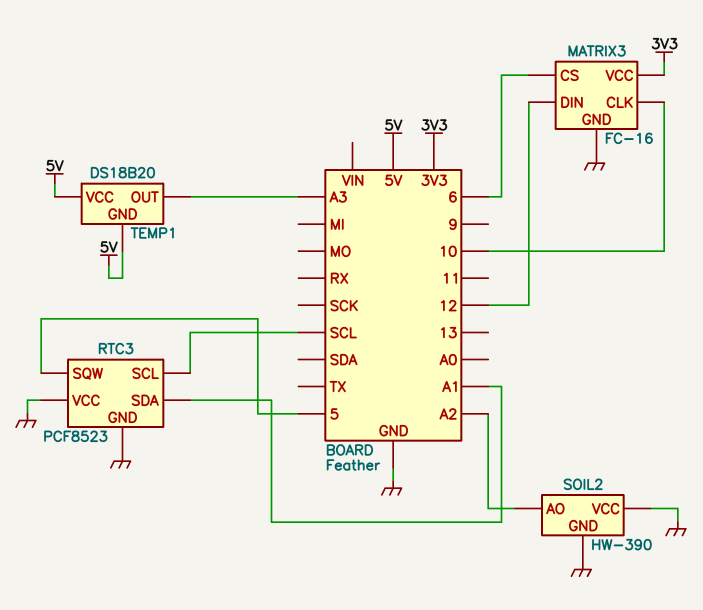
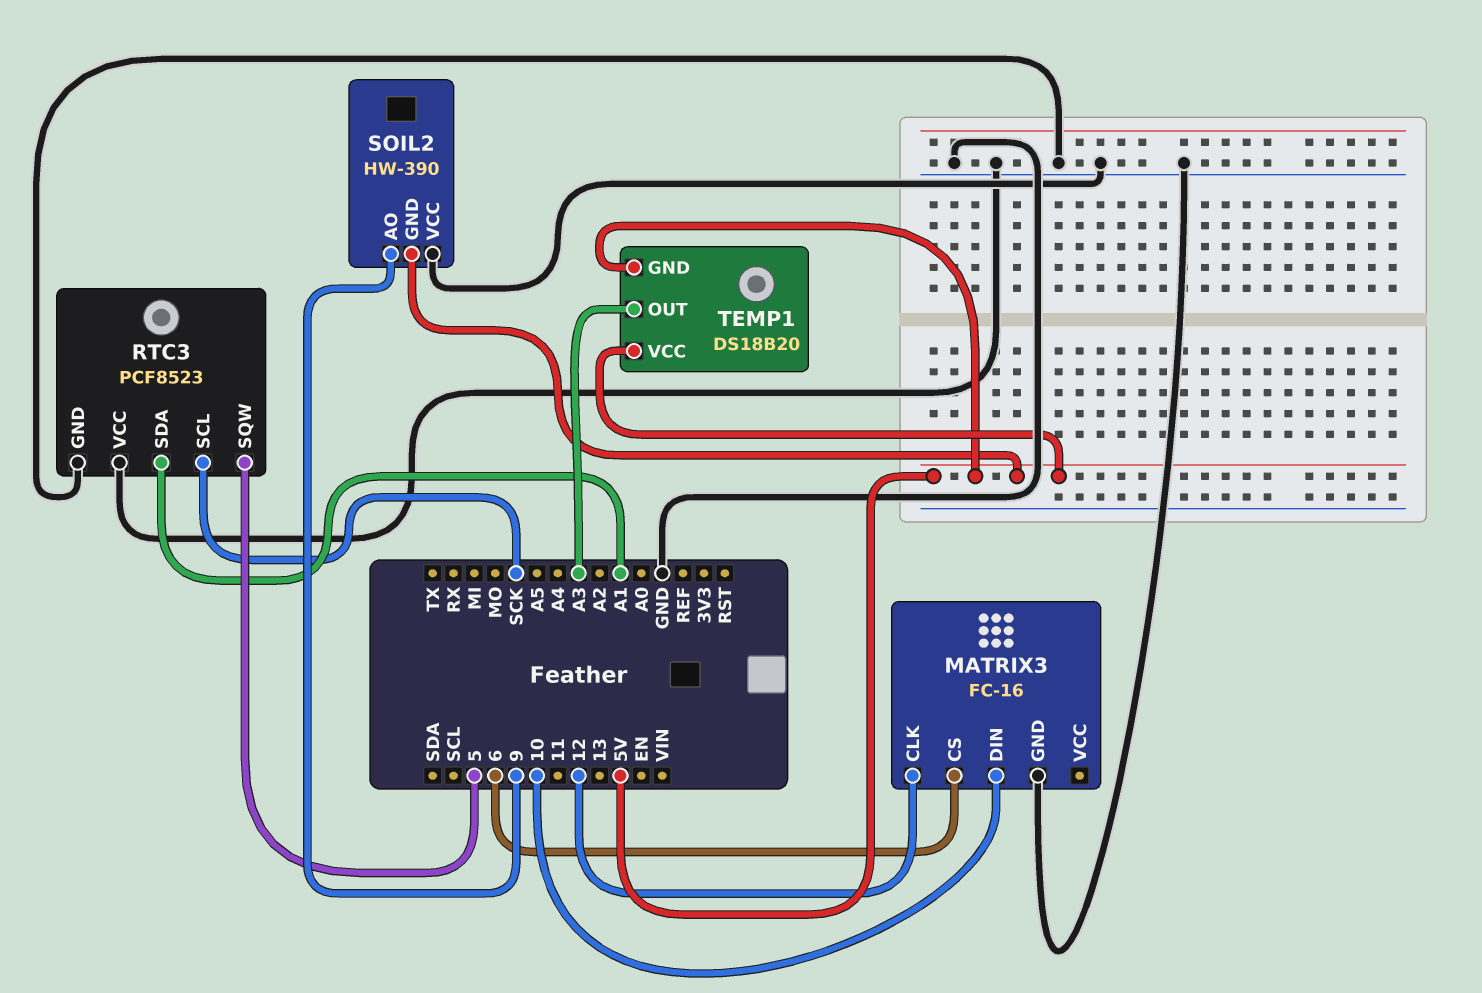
MATRIX3 pin CLK: 10 -> 12
MATRIX3 pin DIN: 12 -> 10
MATRIX3 pin VCC: 3V3 -> none
RTC3 pin SCL: SCL -> SCK
SOIL2 pin AO: A2 -> 9
SOIL2 pin GND: GND -> 5V

